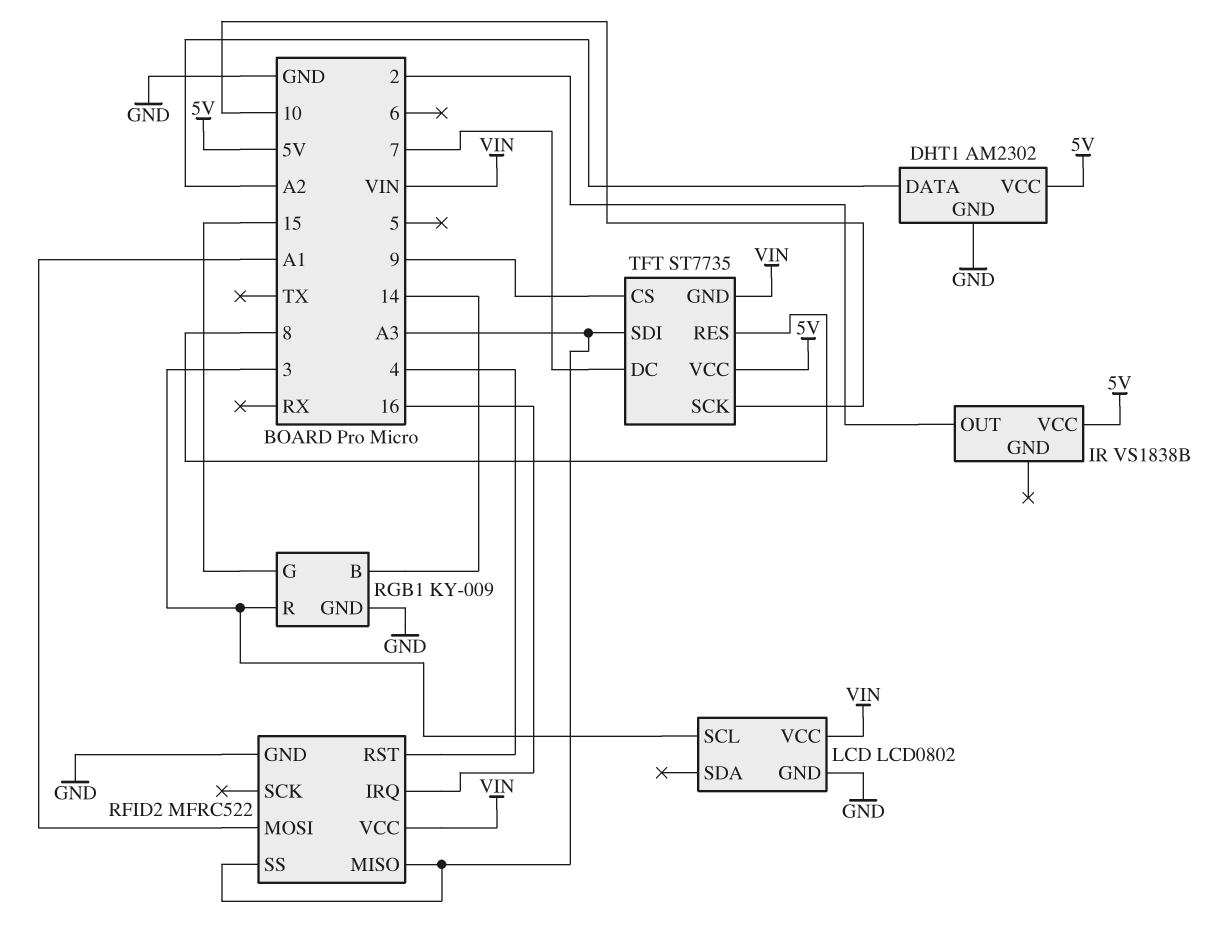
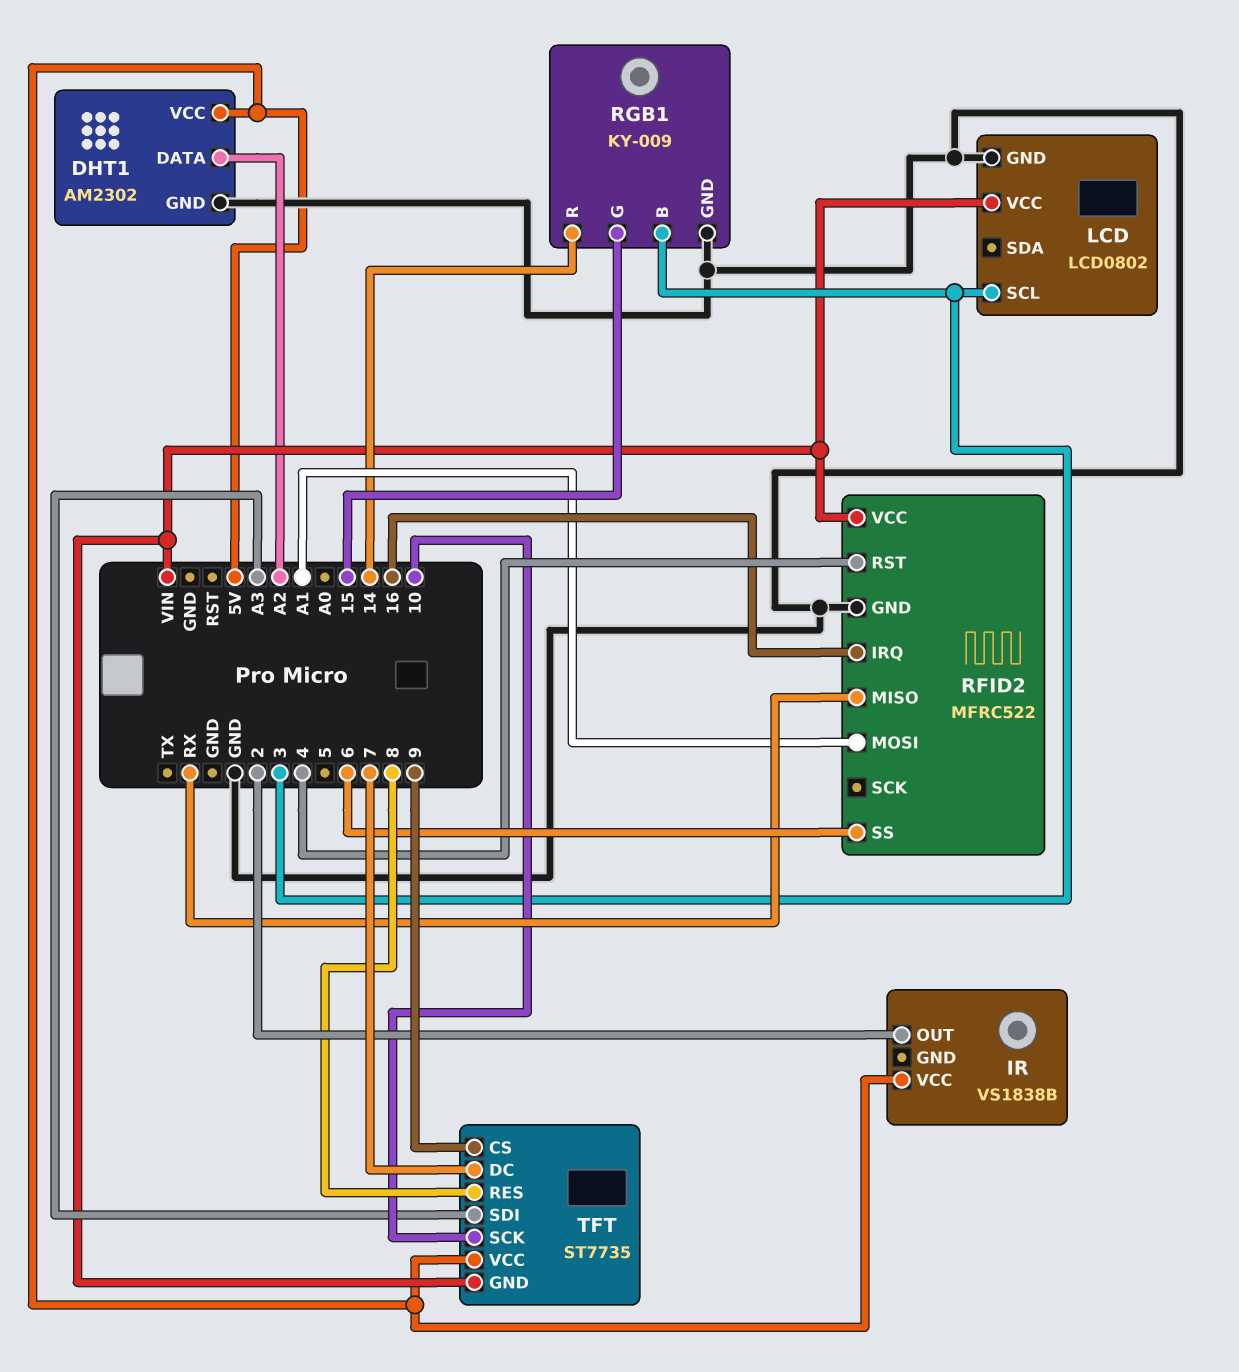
RFID2 pin MISO: A3 -> RX
RFID2 pin SS: A3 -> 6
RGB1 pin B: 14 -> 3
RGB1 pin R: 3 -> 14

